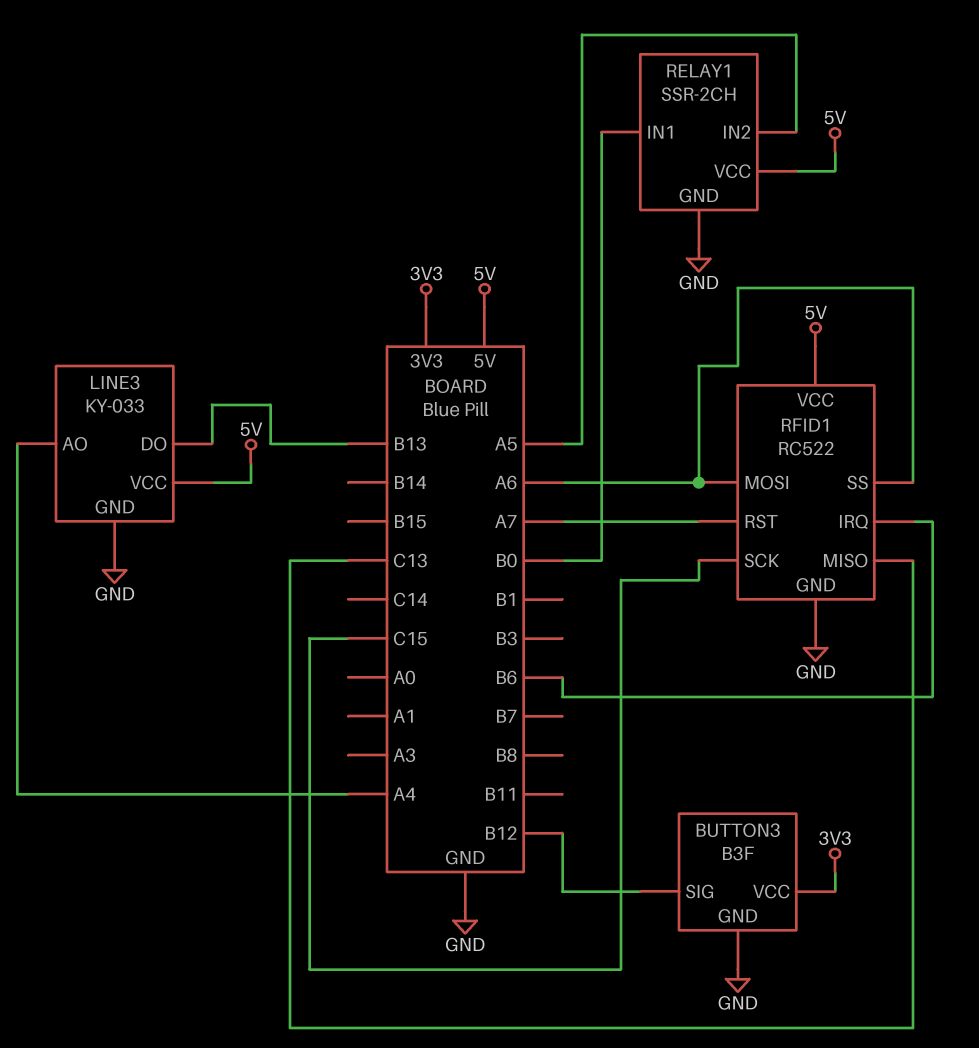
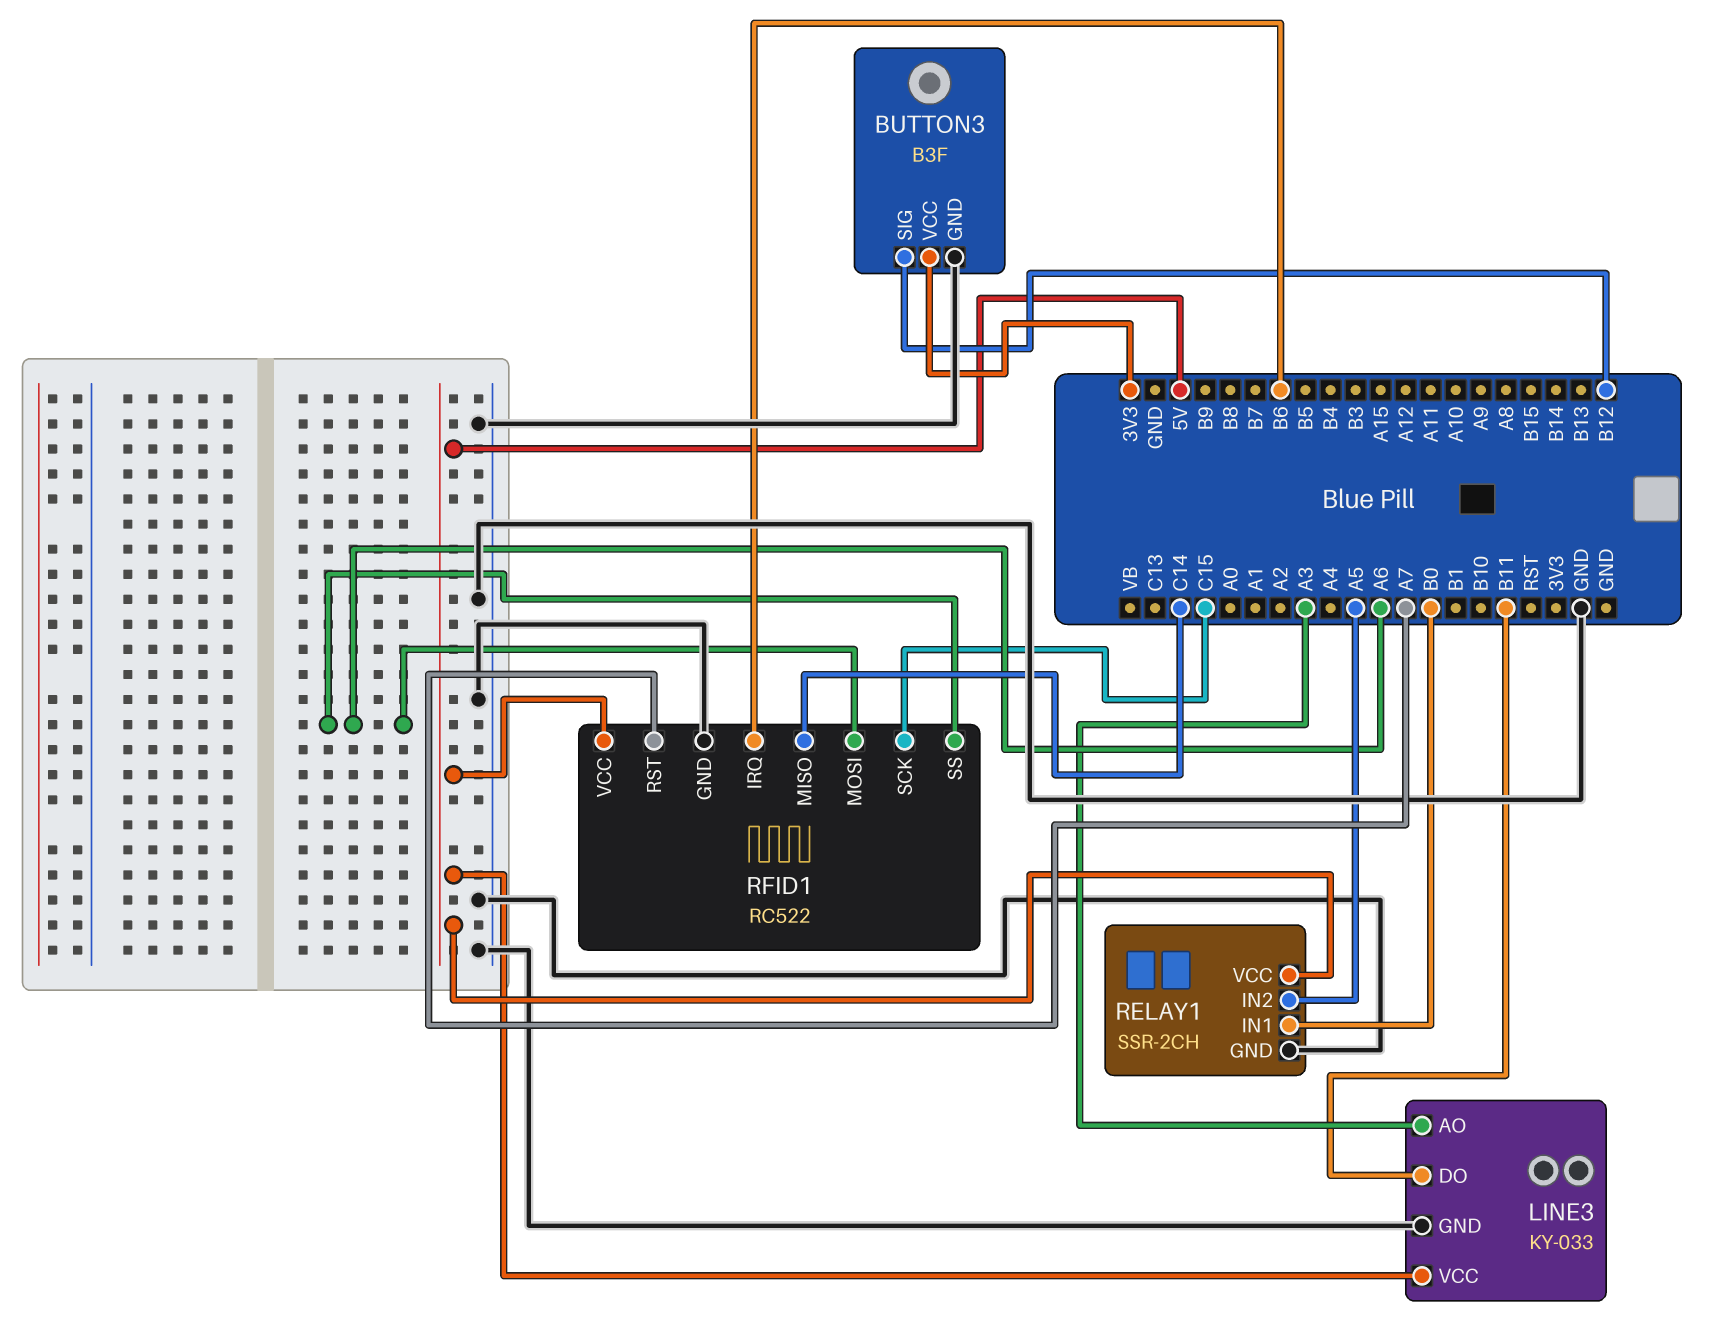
LINE3 pin AO: A4 -> A3
LINE3 pin DO: B13 -> B11
RFID1 pin MISO: C13 -> C14

